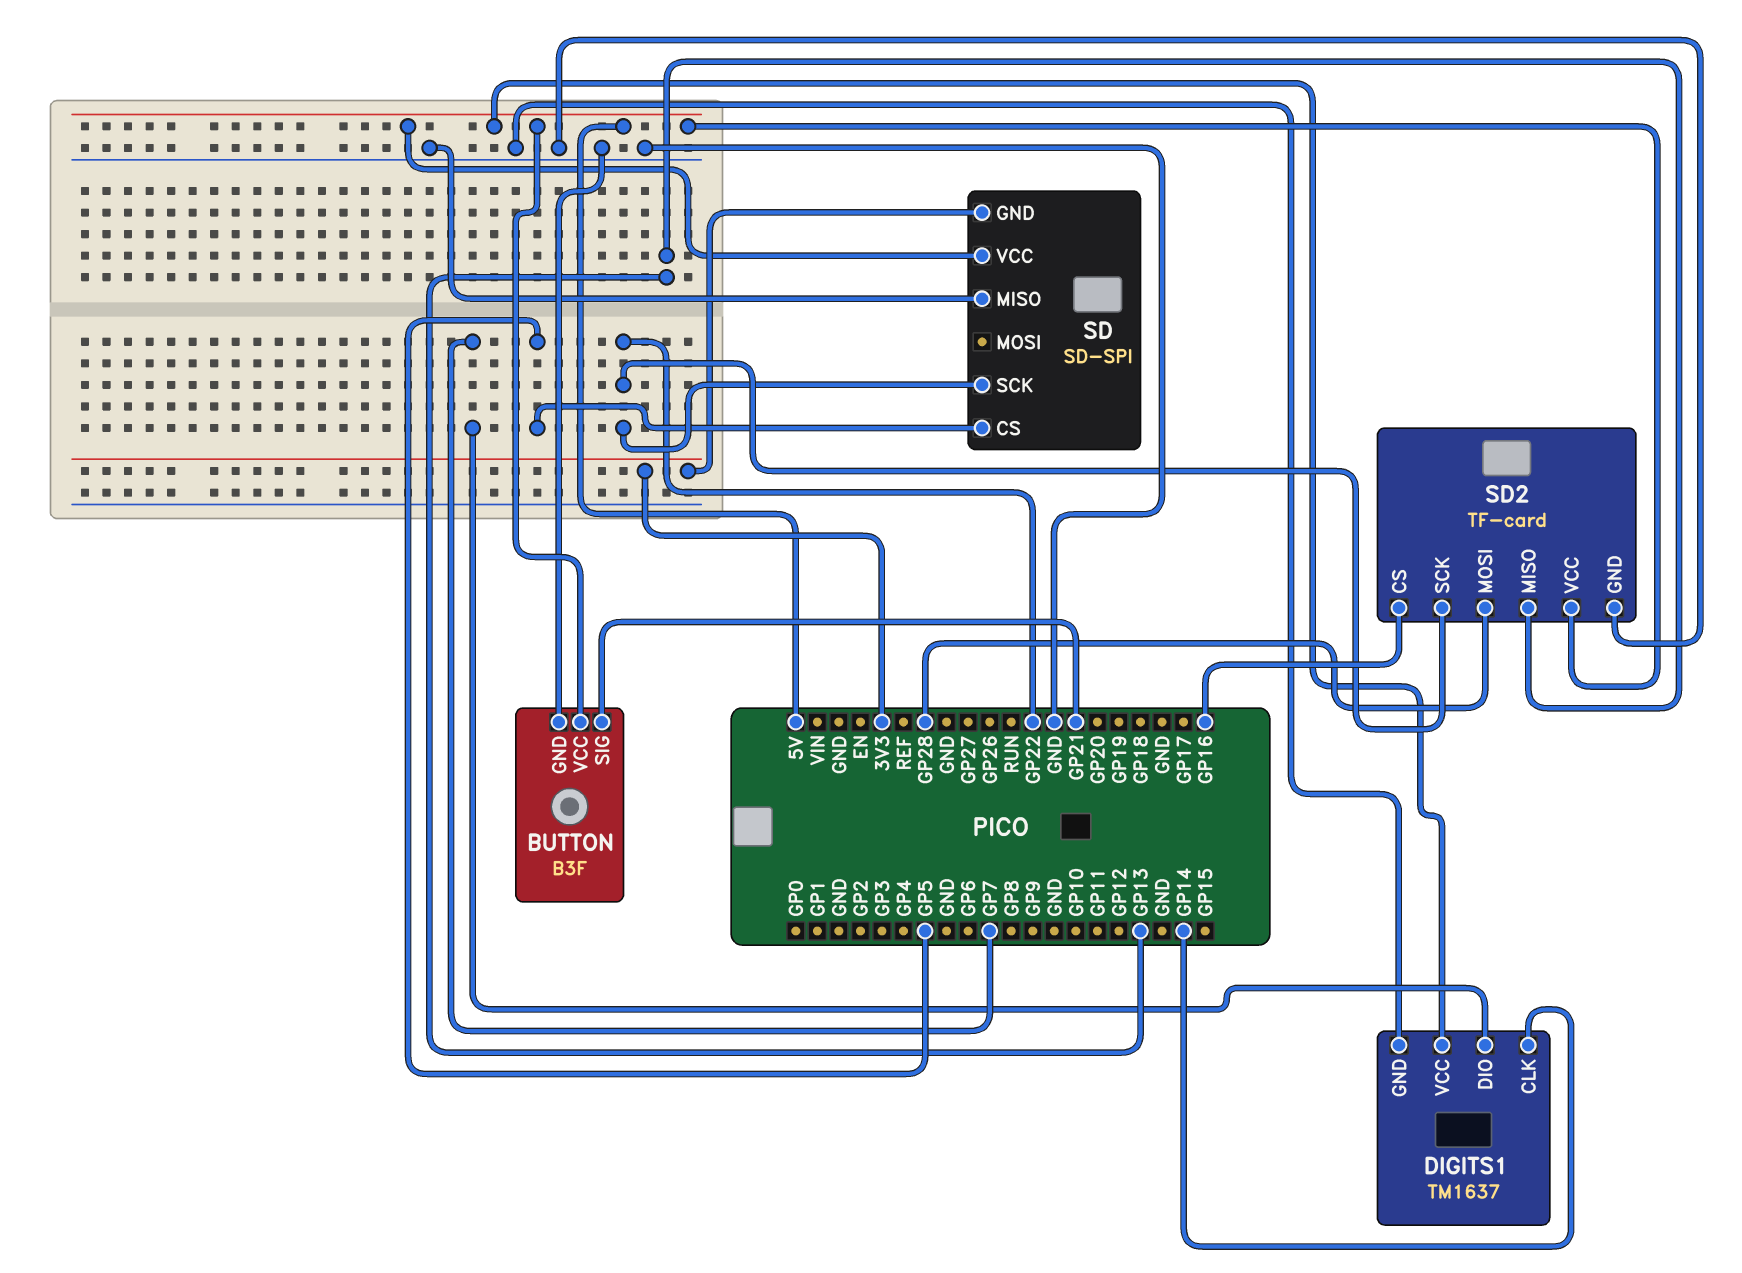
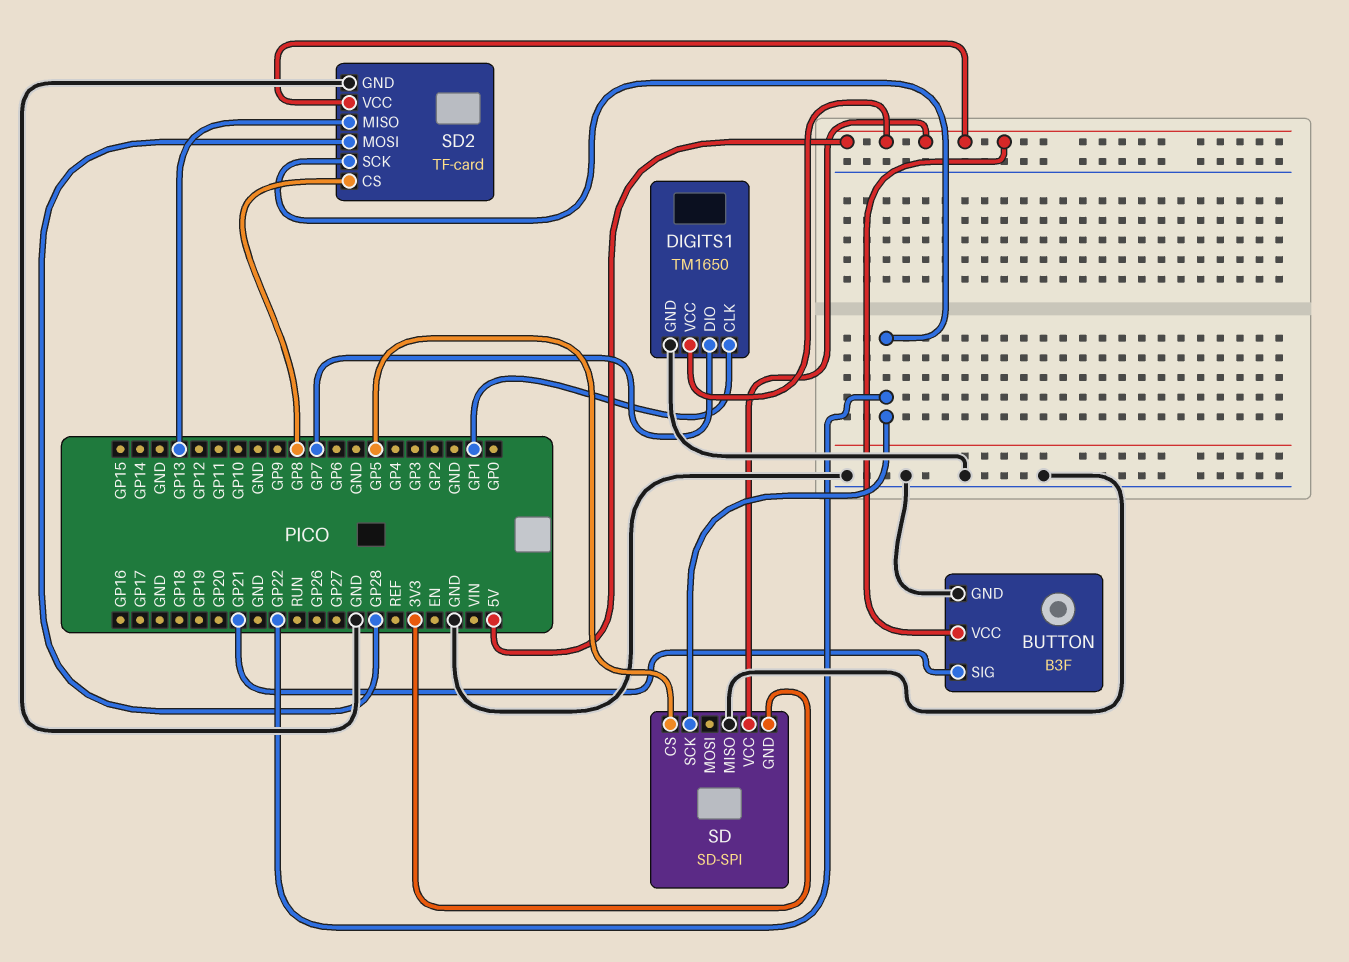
DIGITS1: TM1637 -> TM1650
DIGITS1 pin CLK: GP14 -> GP1
SD2 pin CS: GP16 -> GP8

